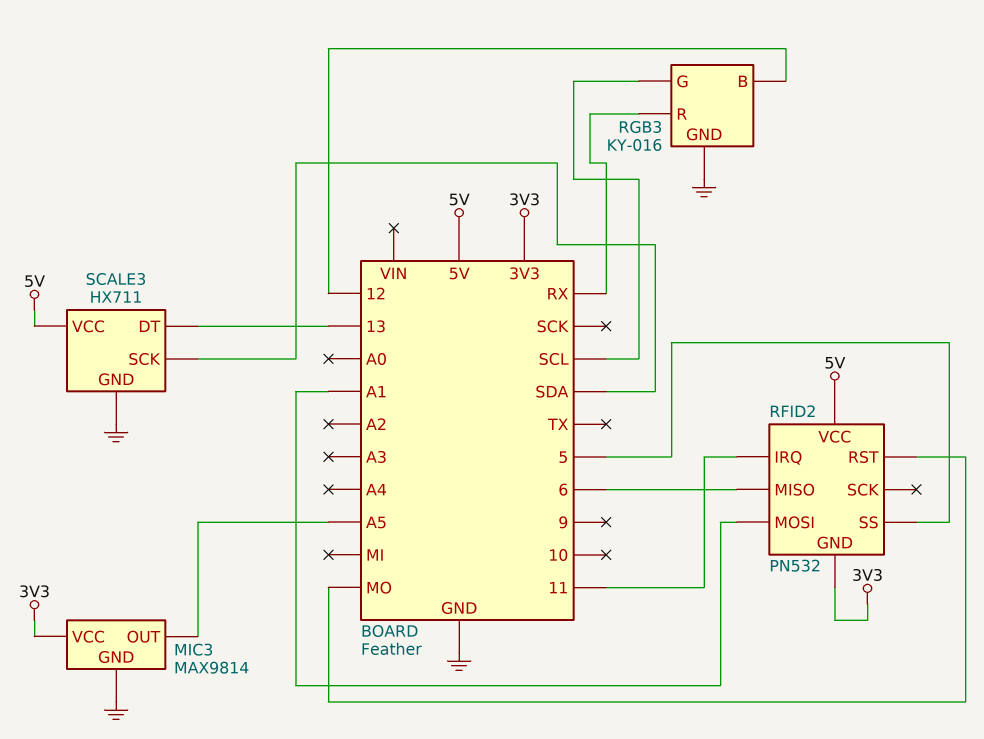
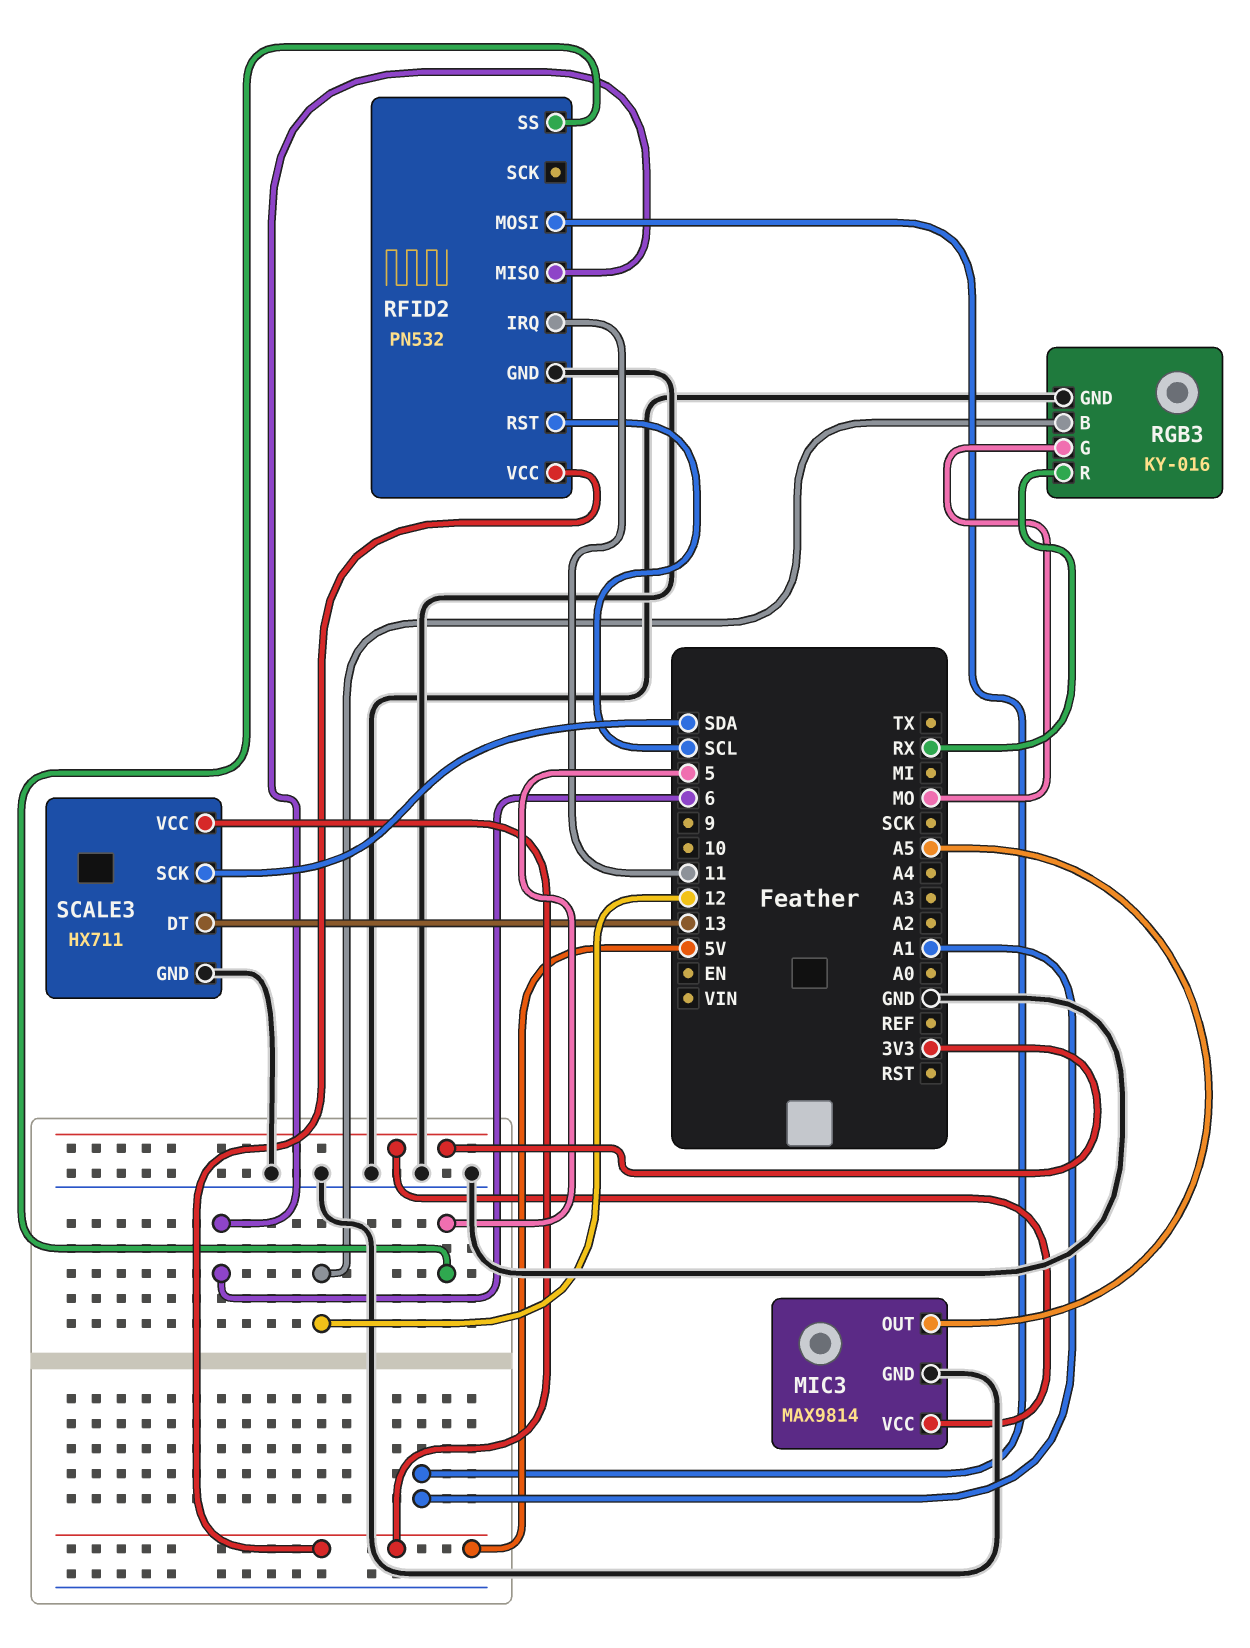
RFID2 pin GND: 3V3 -> GND
RFID2 pin RST: MO -> SCL
RGB3 pin G: SCL -> MO

